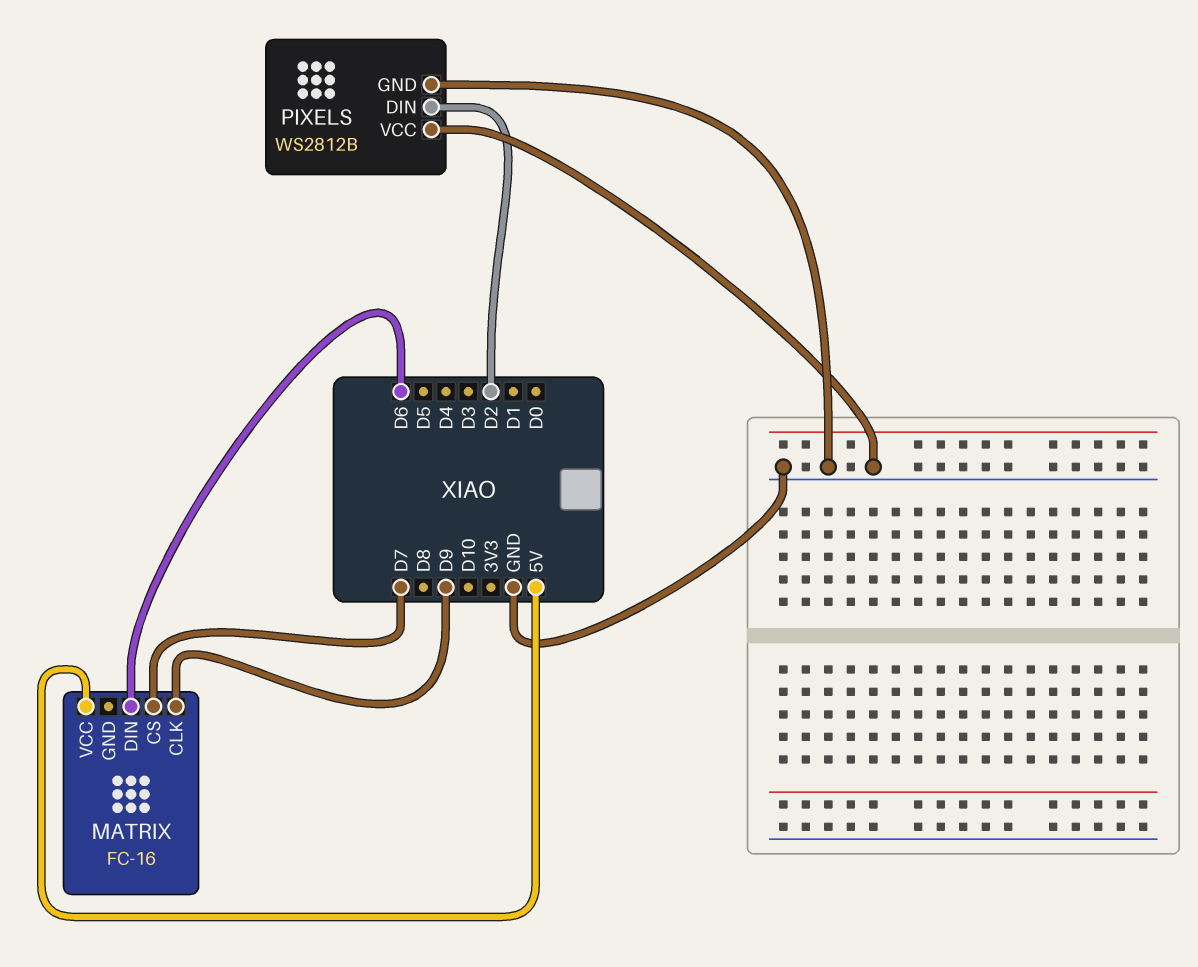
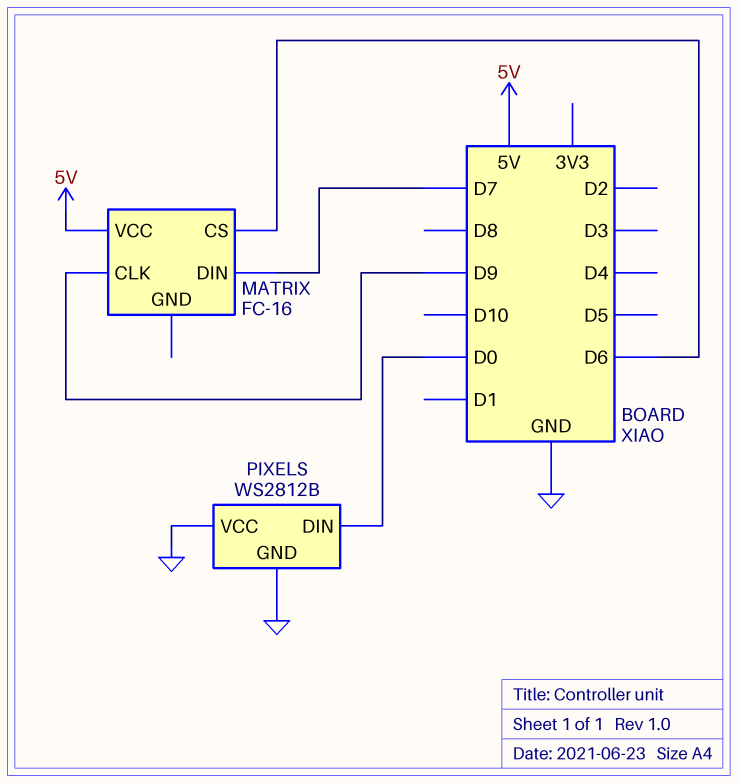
MATRIX pin CS: D7 -> D6
MATRIX pin DIN: D6 -> D7
PIXELS pin DIN: D2 -> D0

